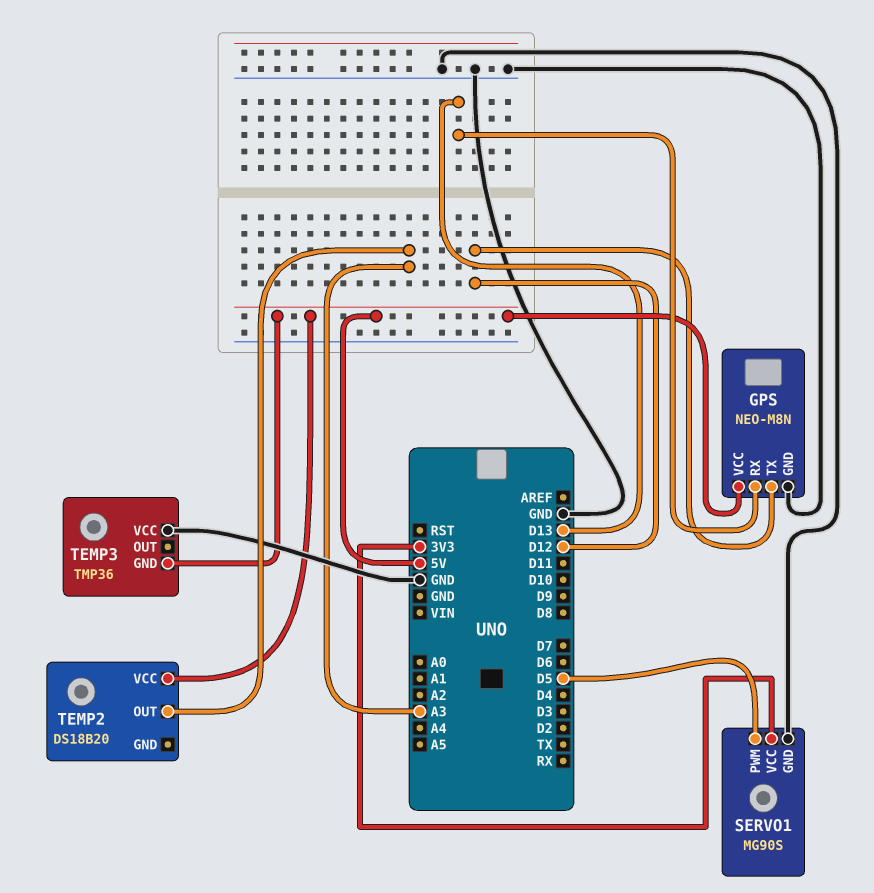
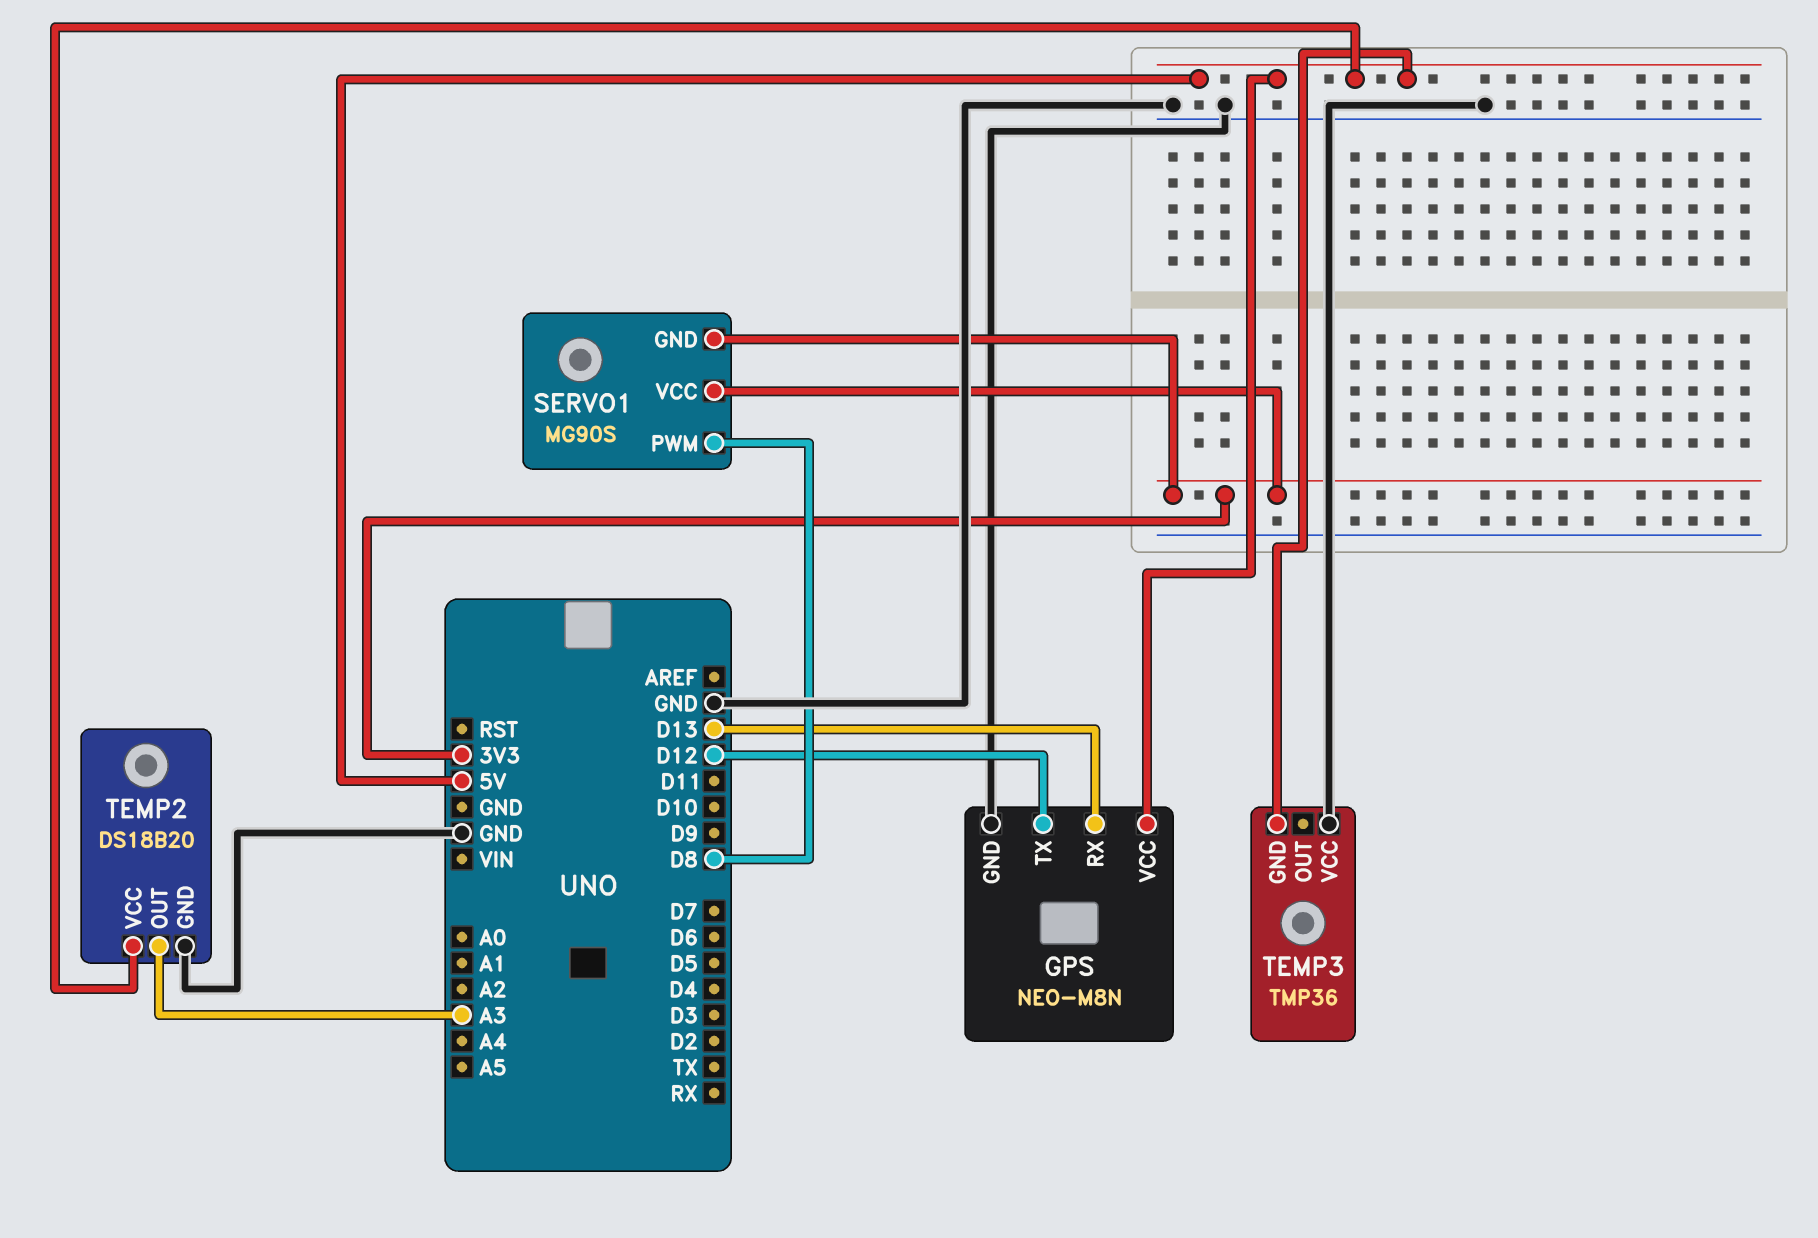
SERVO1 pin GND: GND -> 3V3
SERVO1 pin PWM: D5 -> D8
TEMP2 pin GND: none -> GND

